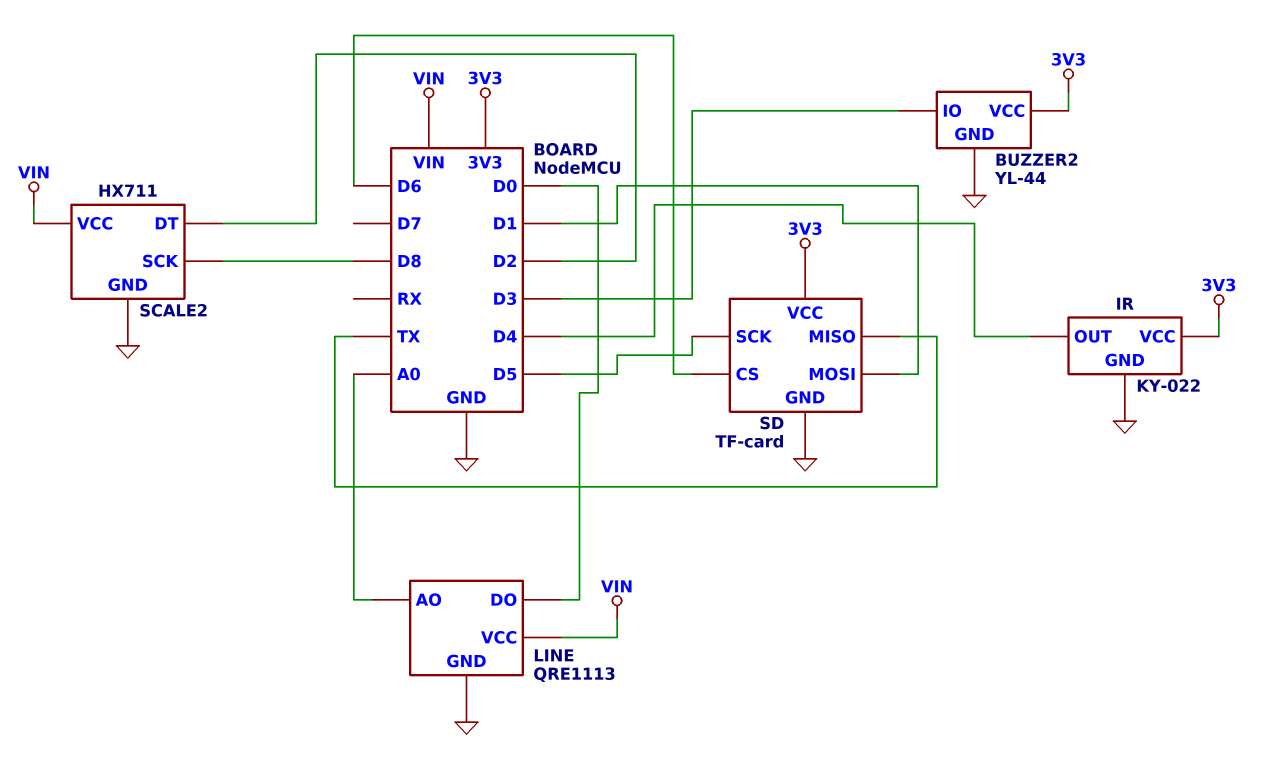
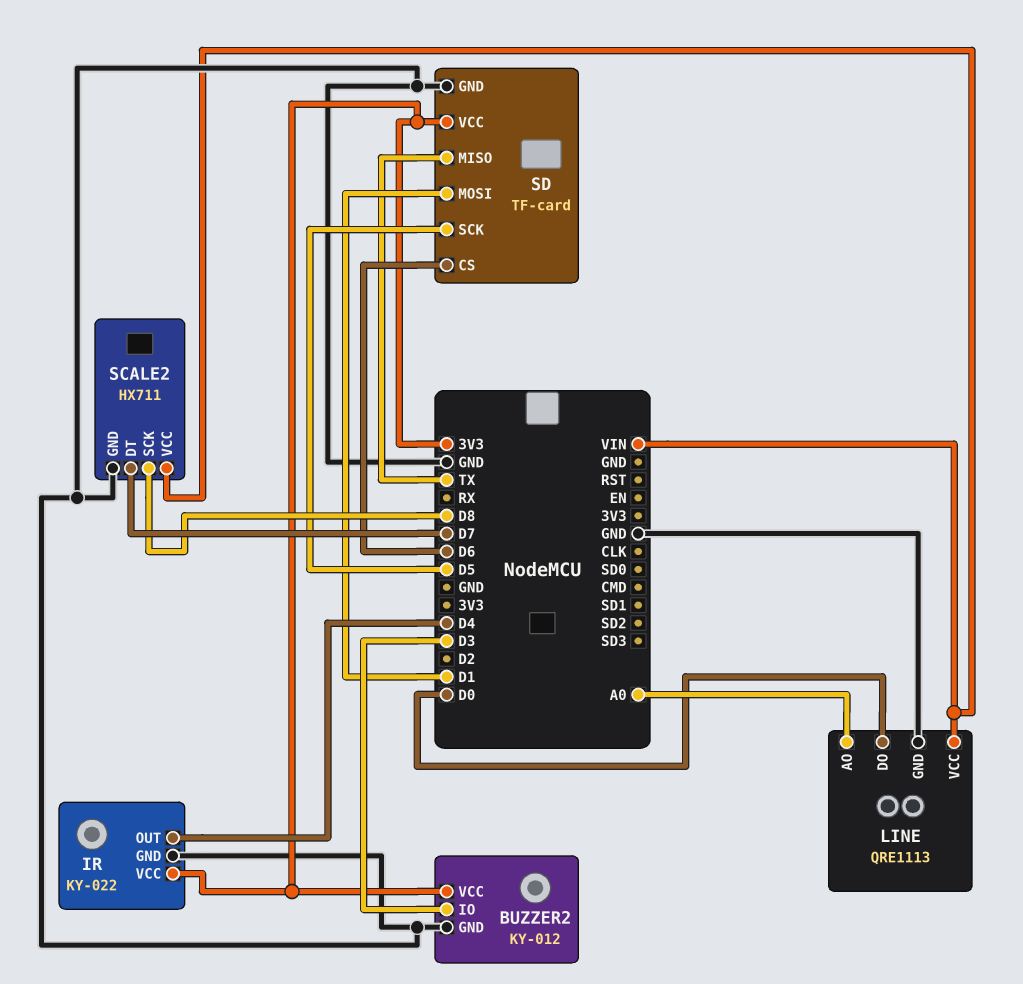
BUZZER2: YL-44 -> KY-012
SCALE2 pin DT: D2 -> D7

